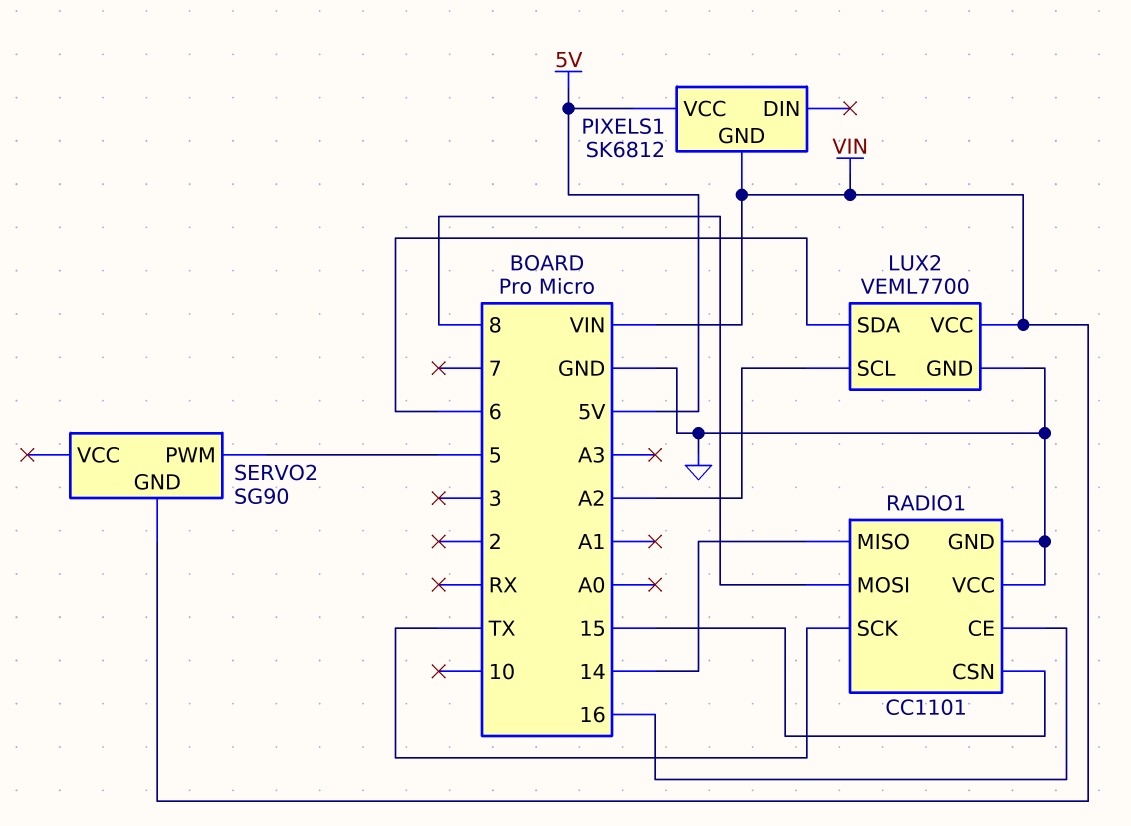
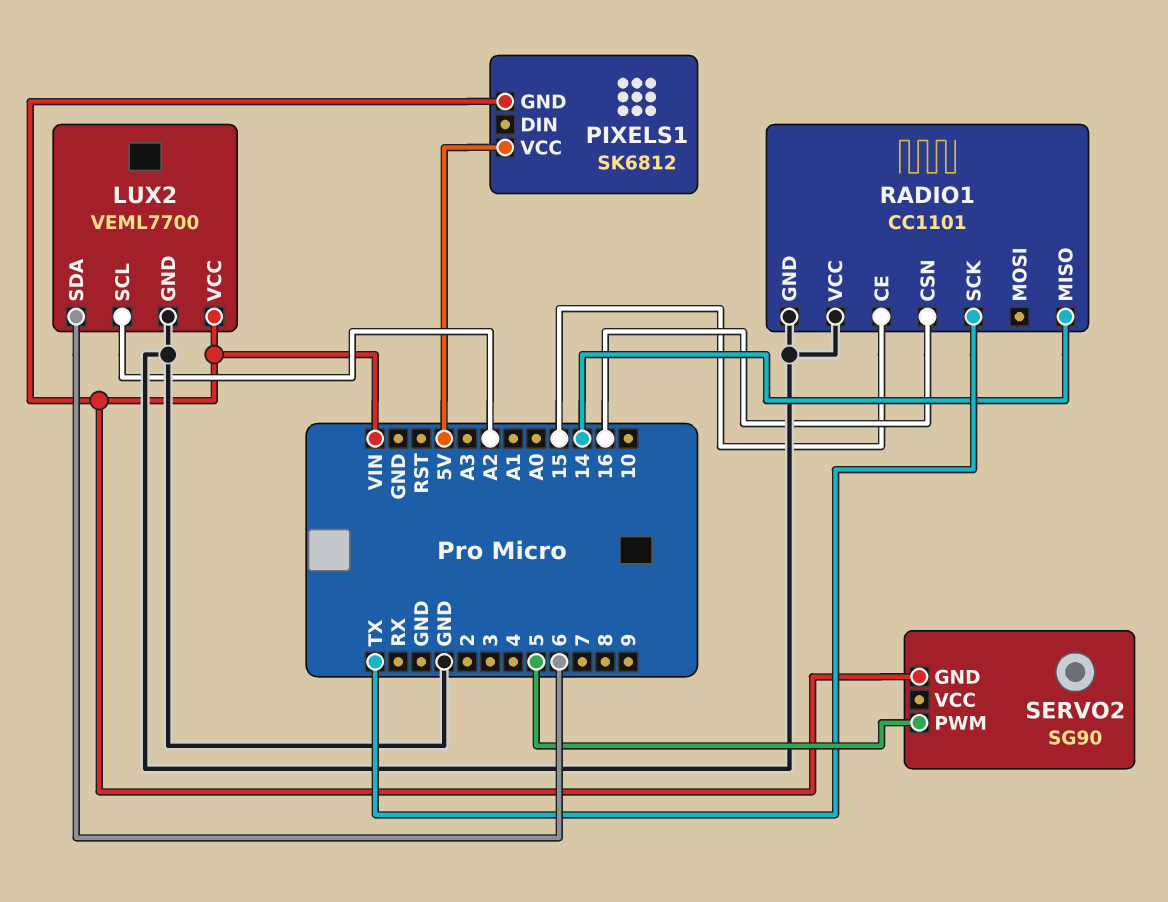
RADIO1 pin CE: 16 -> 15
RADIO1 pin CSN: 15 -> 16
RADIO1 pin MOSI: 8 -> none

